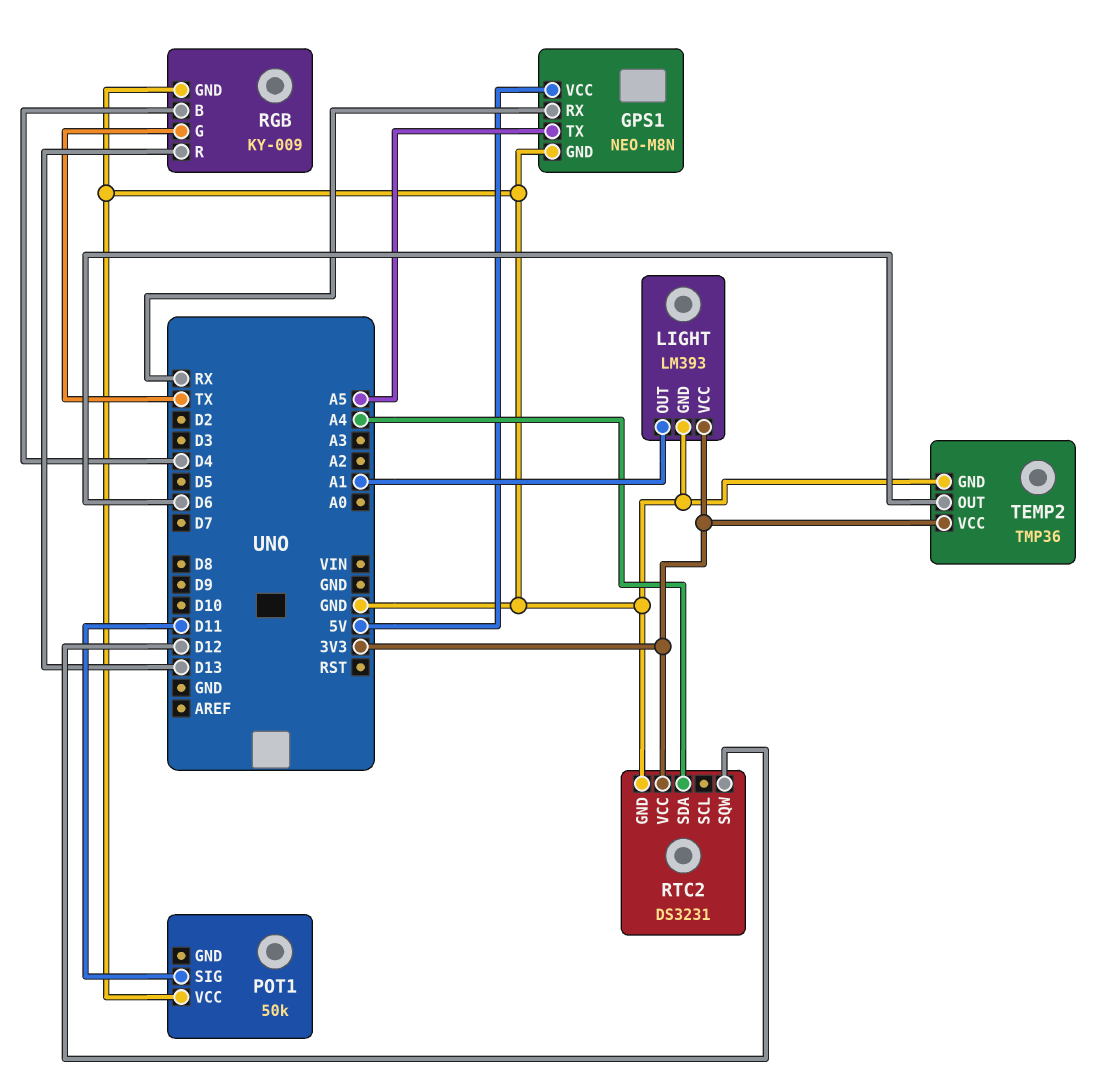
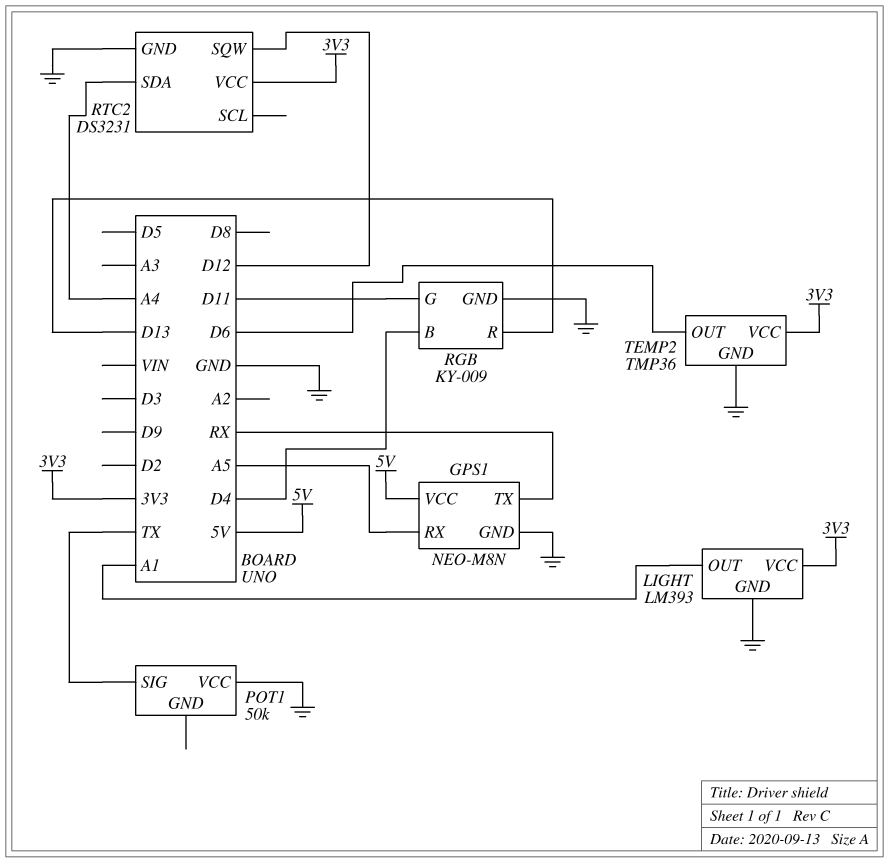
GPS1 pin RX: RX -> A5
GPS1 pin TX: A5 -> RX
POT1 pin SIG: D11 -> TX
RGB pin G: TX -> D11

